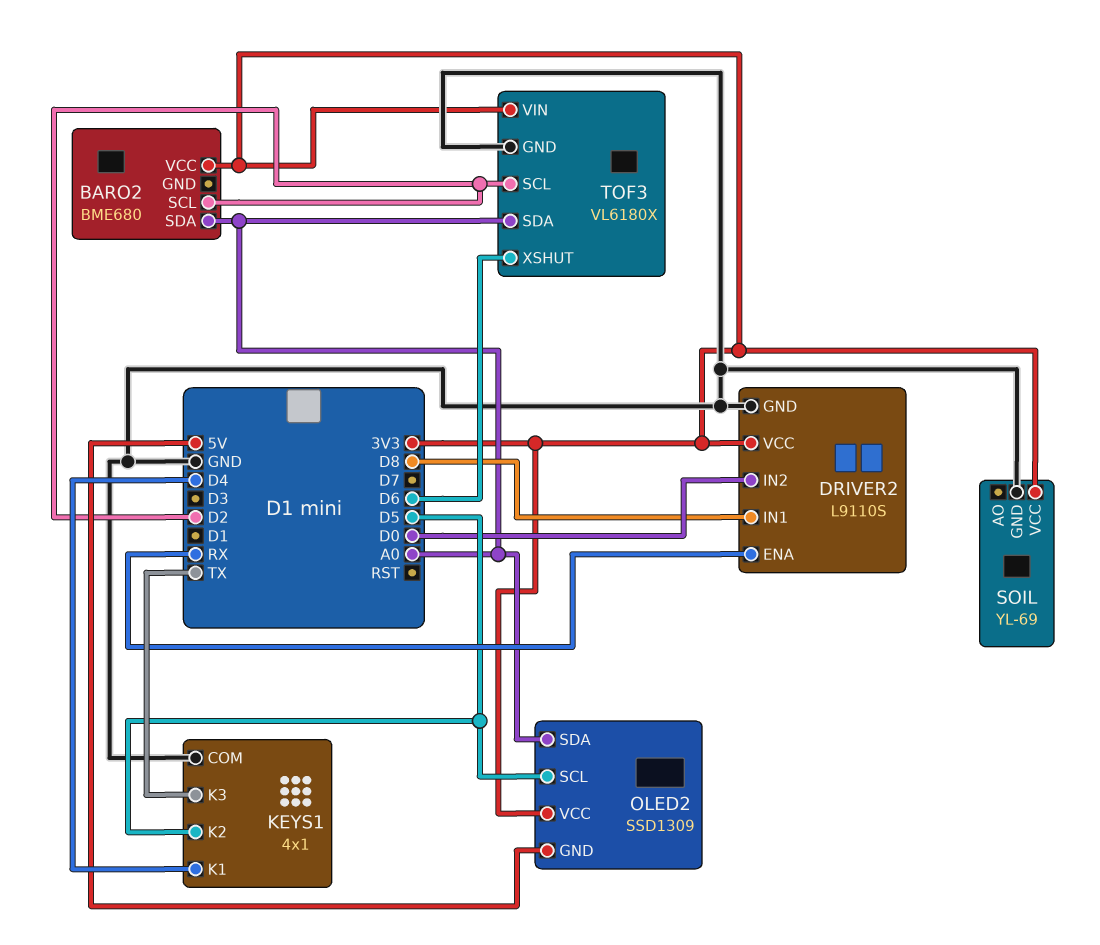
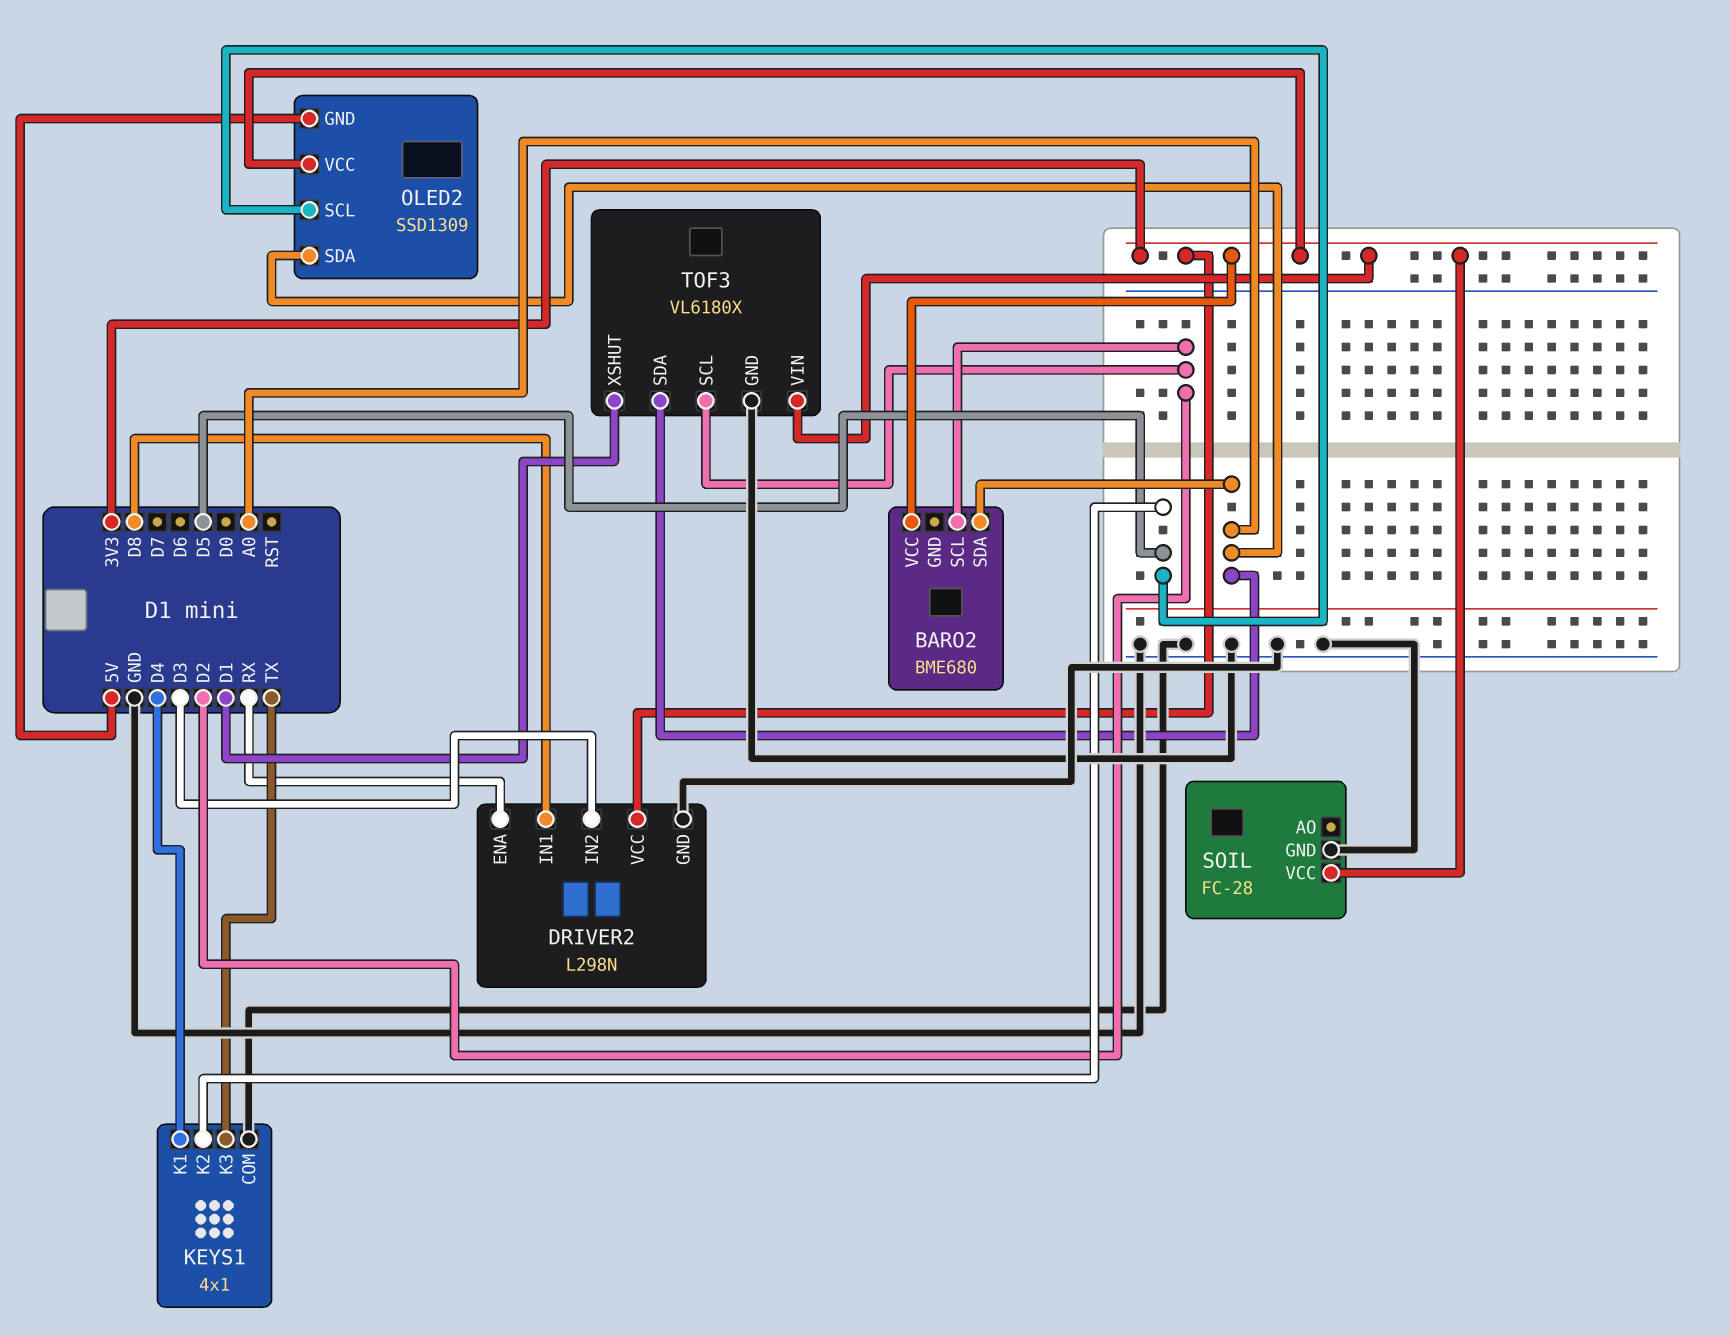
DRIVER2: L9110S -> L298N
DRIVER2 pin IN2: D0 -> D3
SOIL: YL-69 -> FC-28
TOF3 pin XSHUT: D6 -> D1

